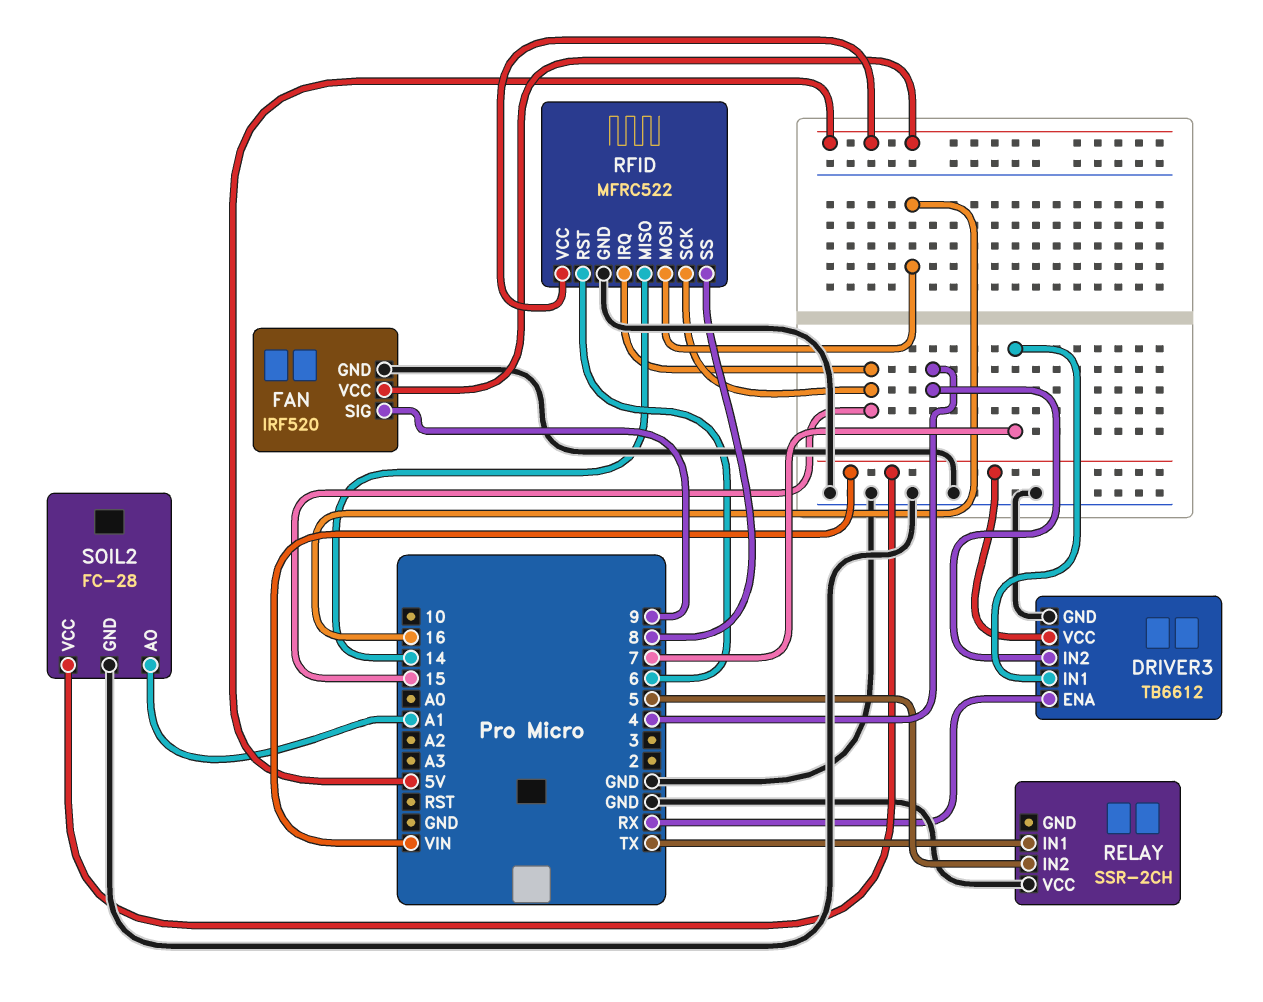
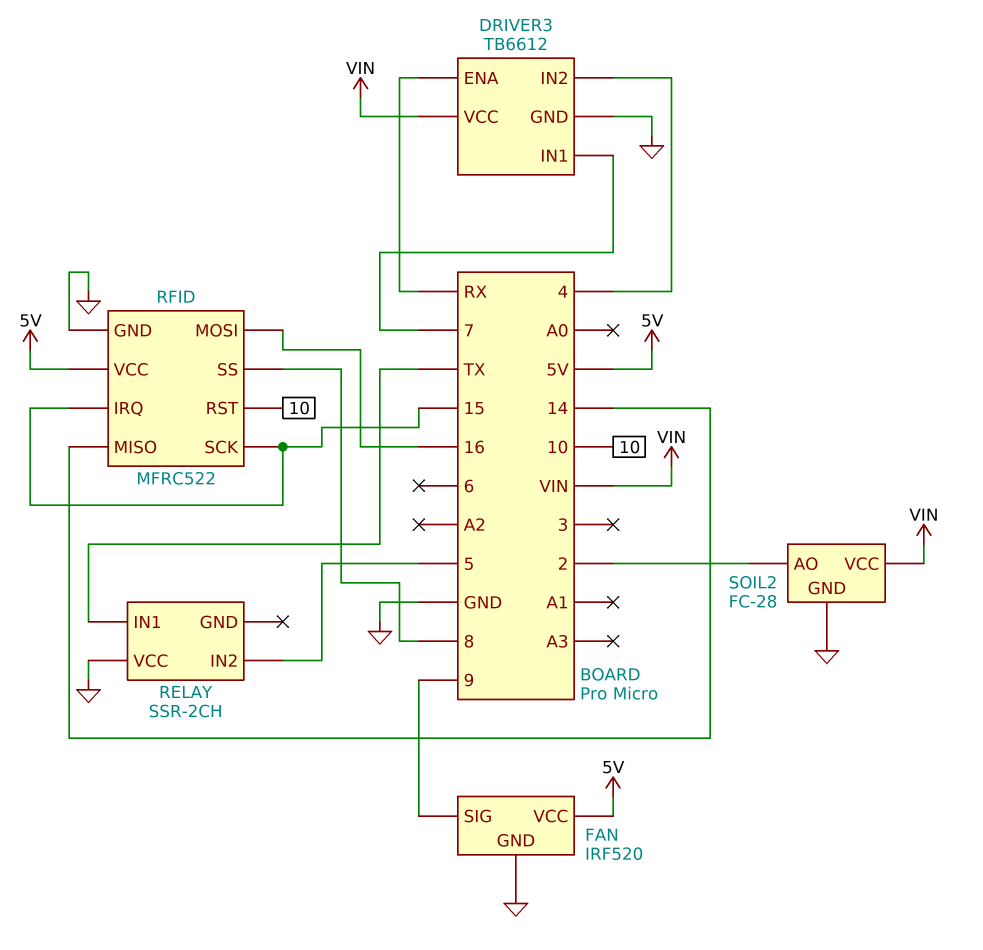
RFID pin RST: 6 -> 10
SOIL2 pin AO: A1 -> 2

